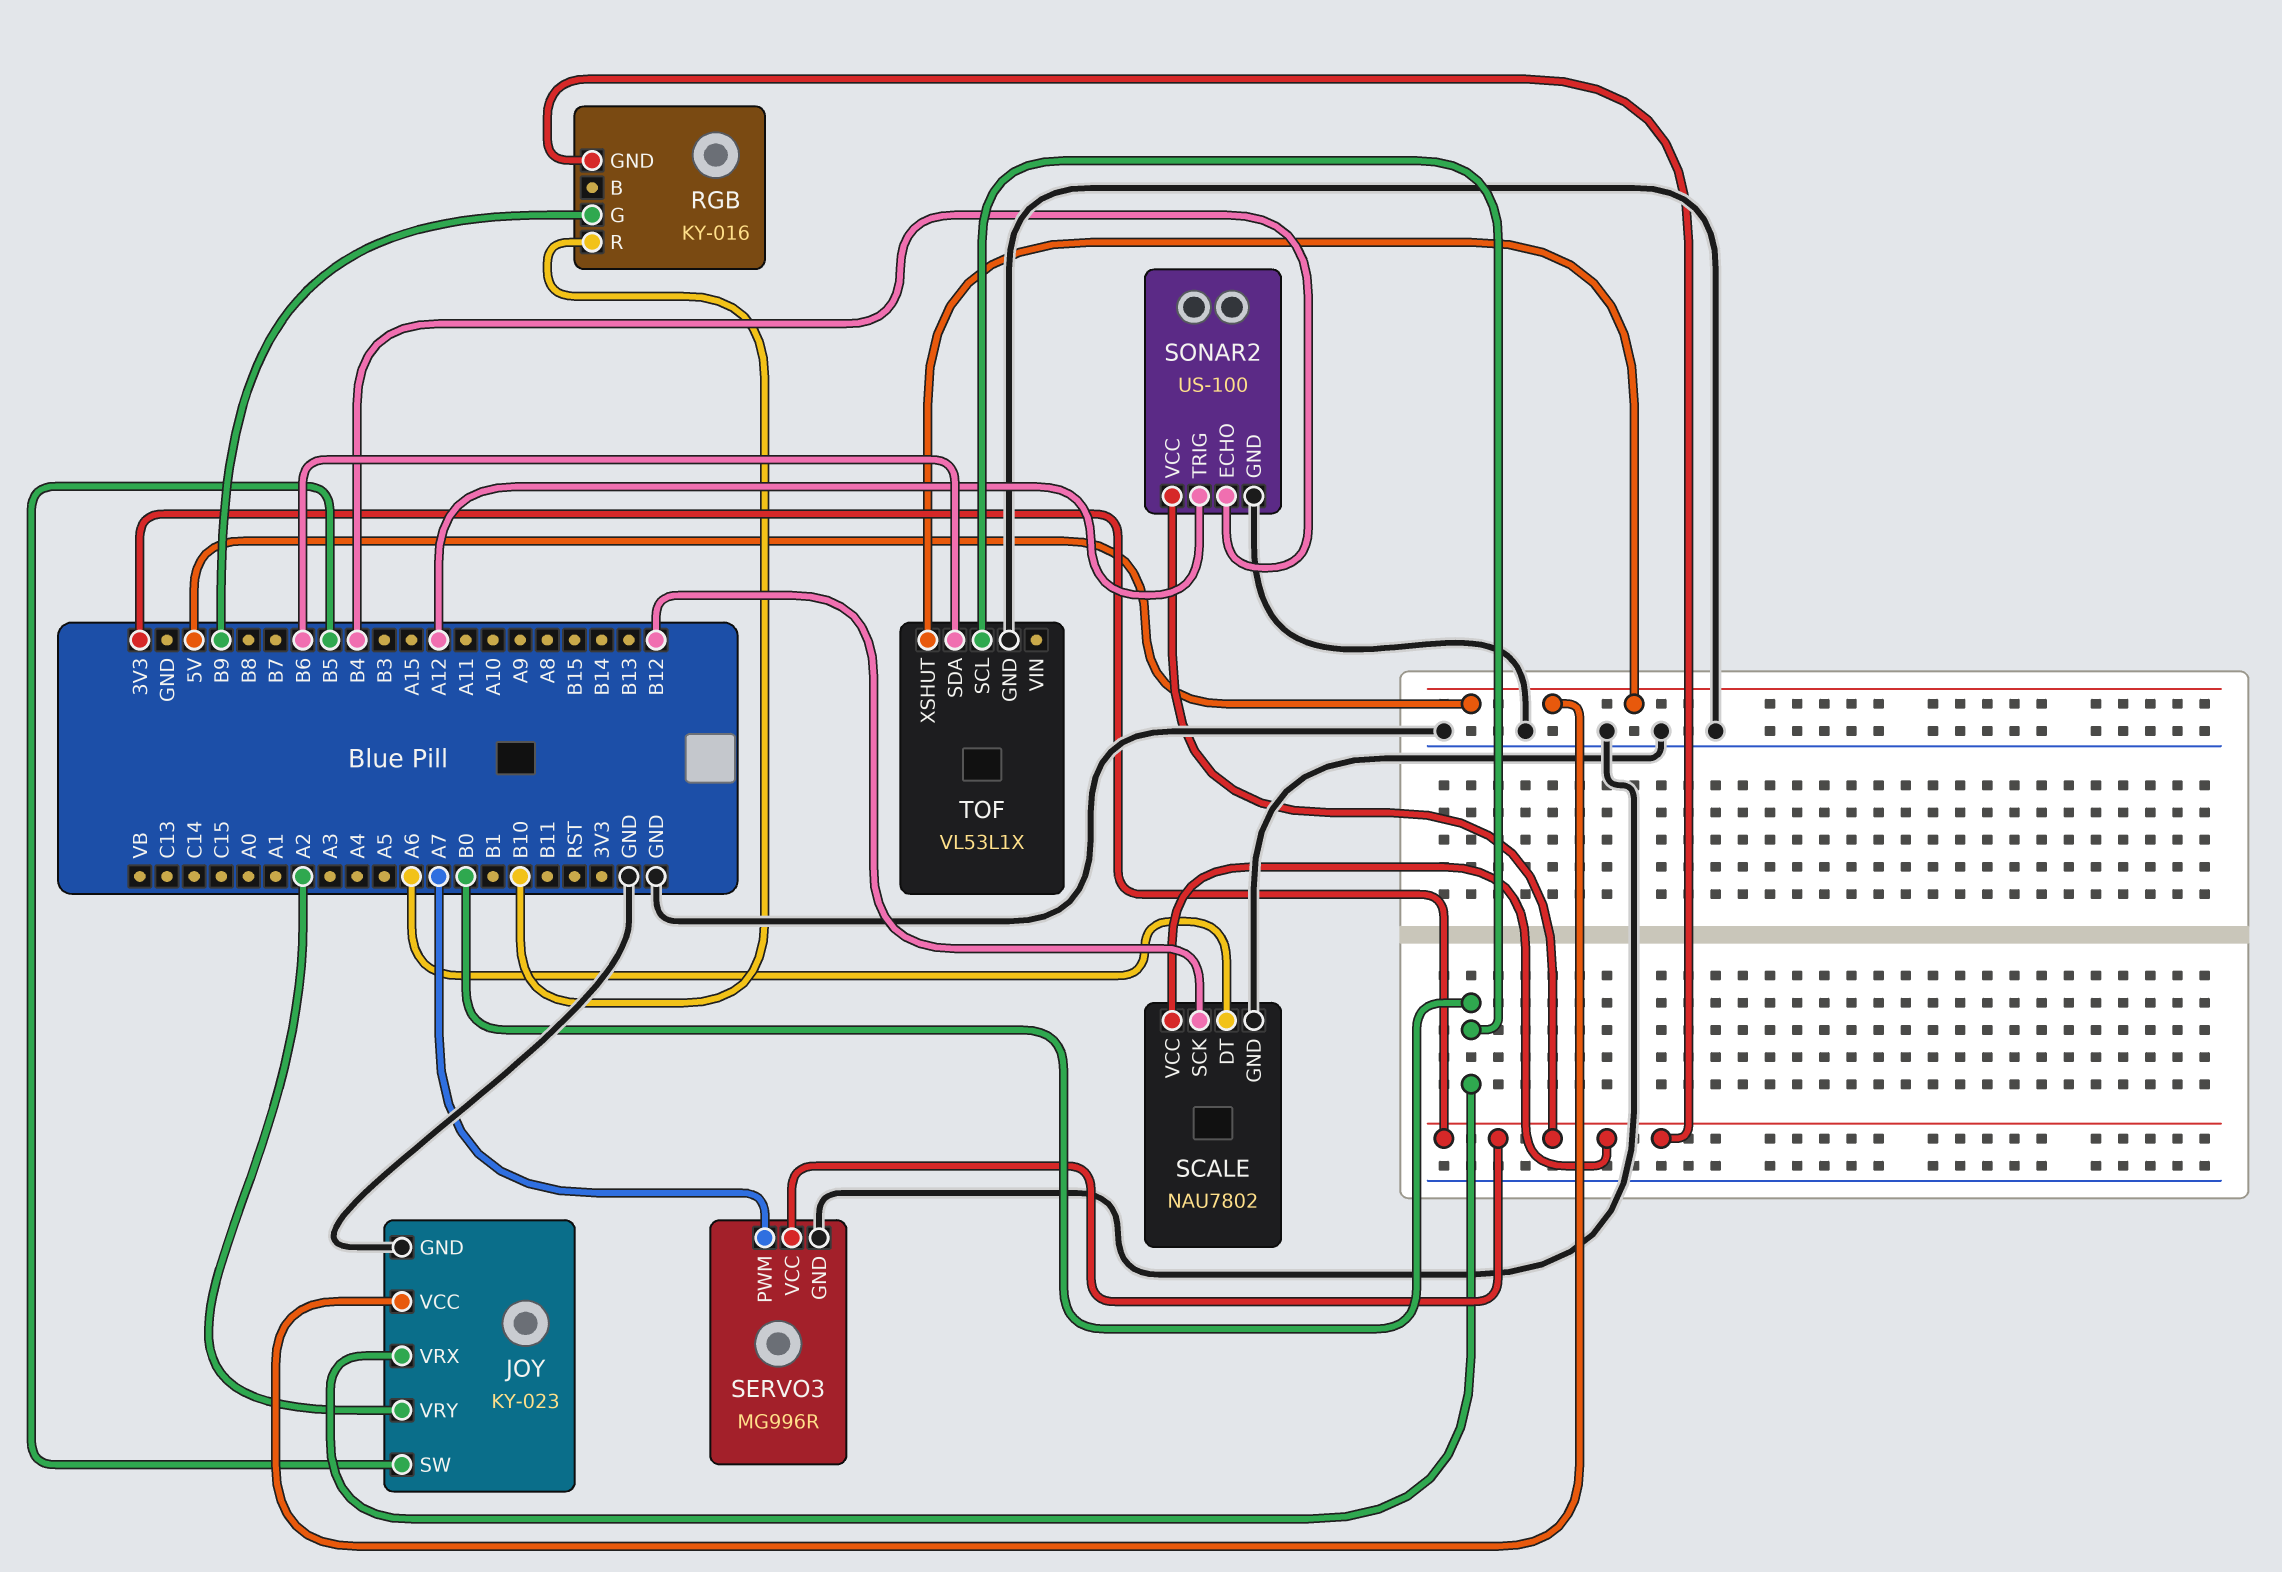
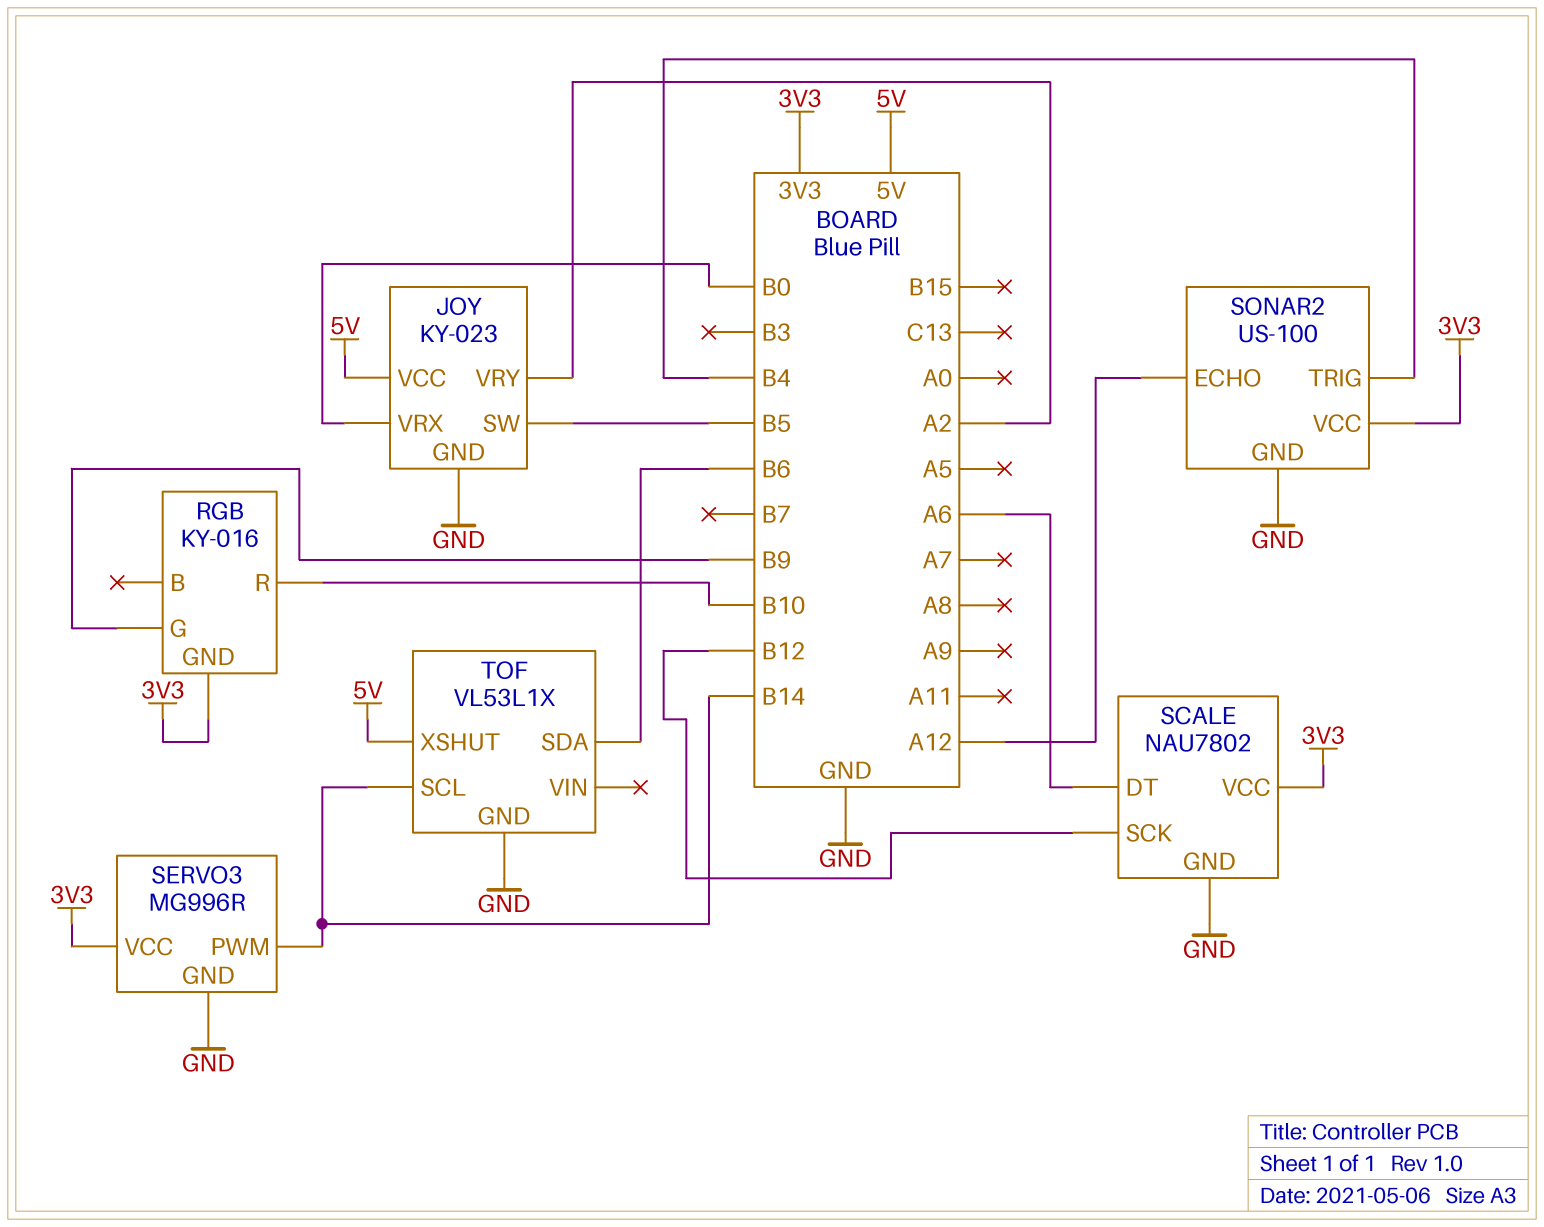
SERVO3 pin PWM: A7 -> B14
SONAR2 pin ECHO: B4 -> A12
SONAR2 pin TRIG: A12 -> B4
TOF pin SCL: B0 -> B14

